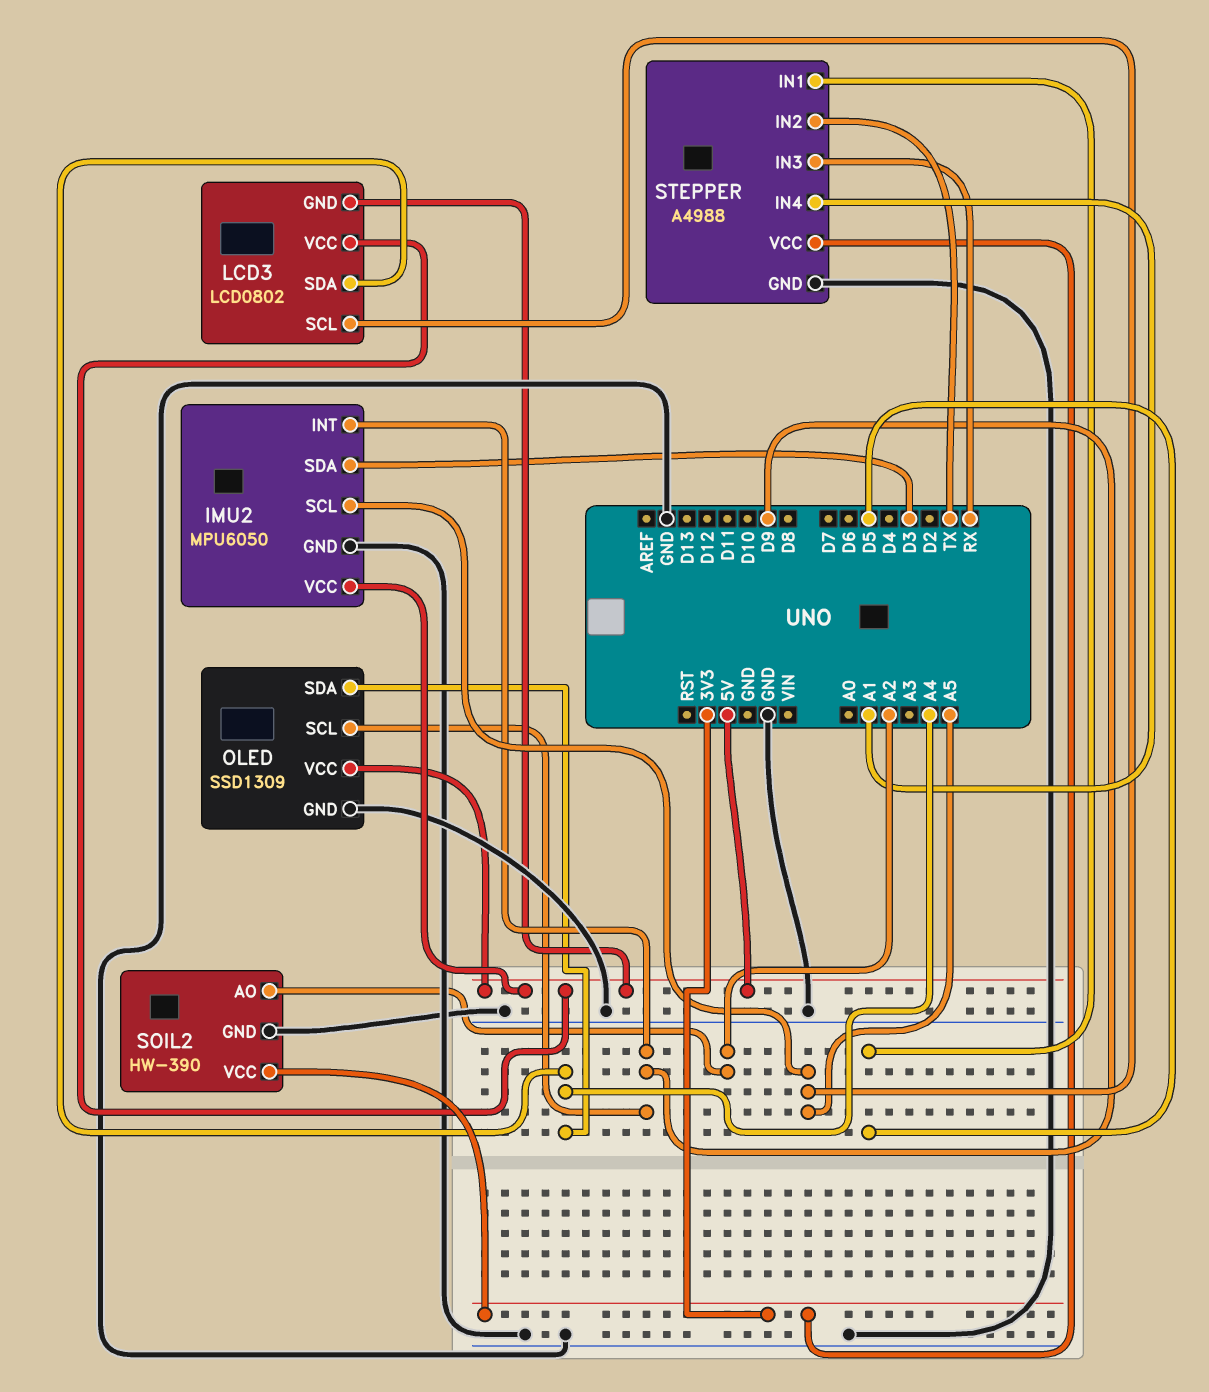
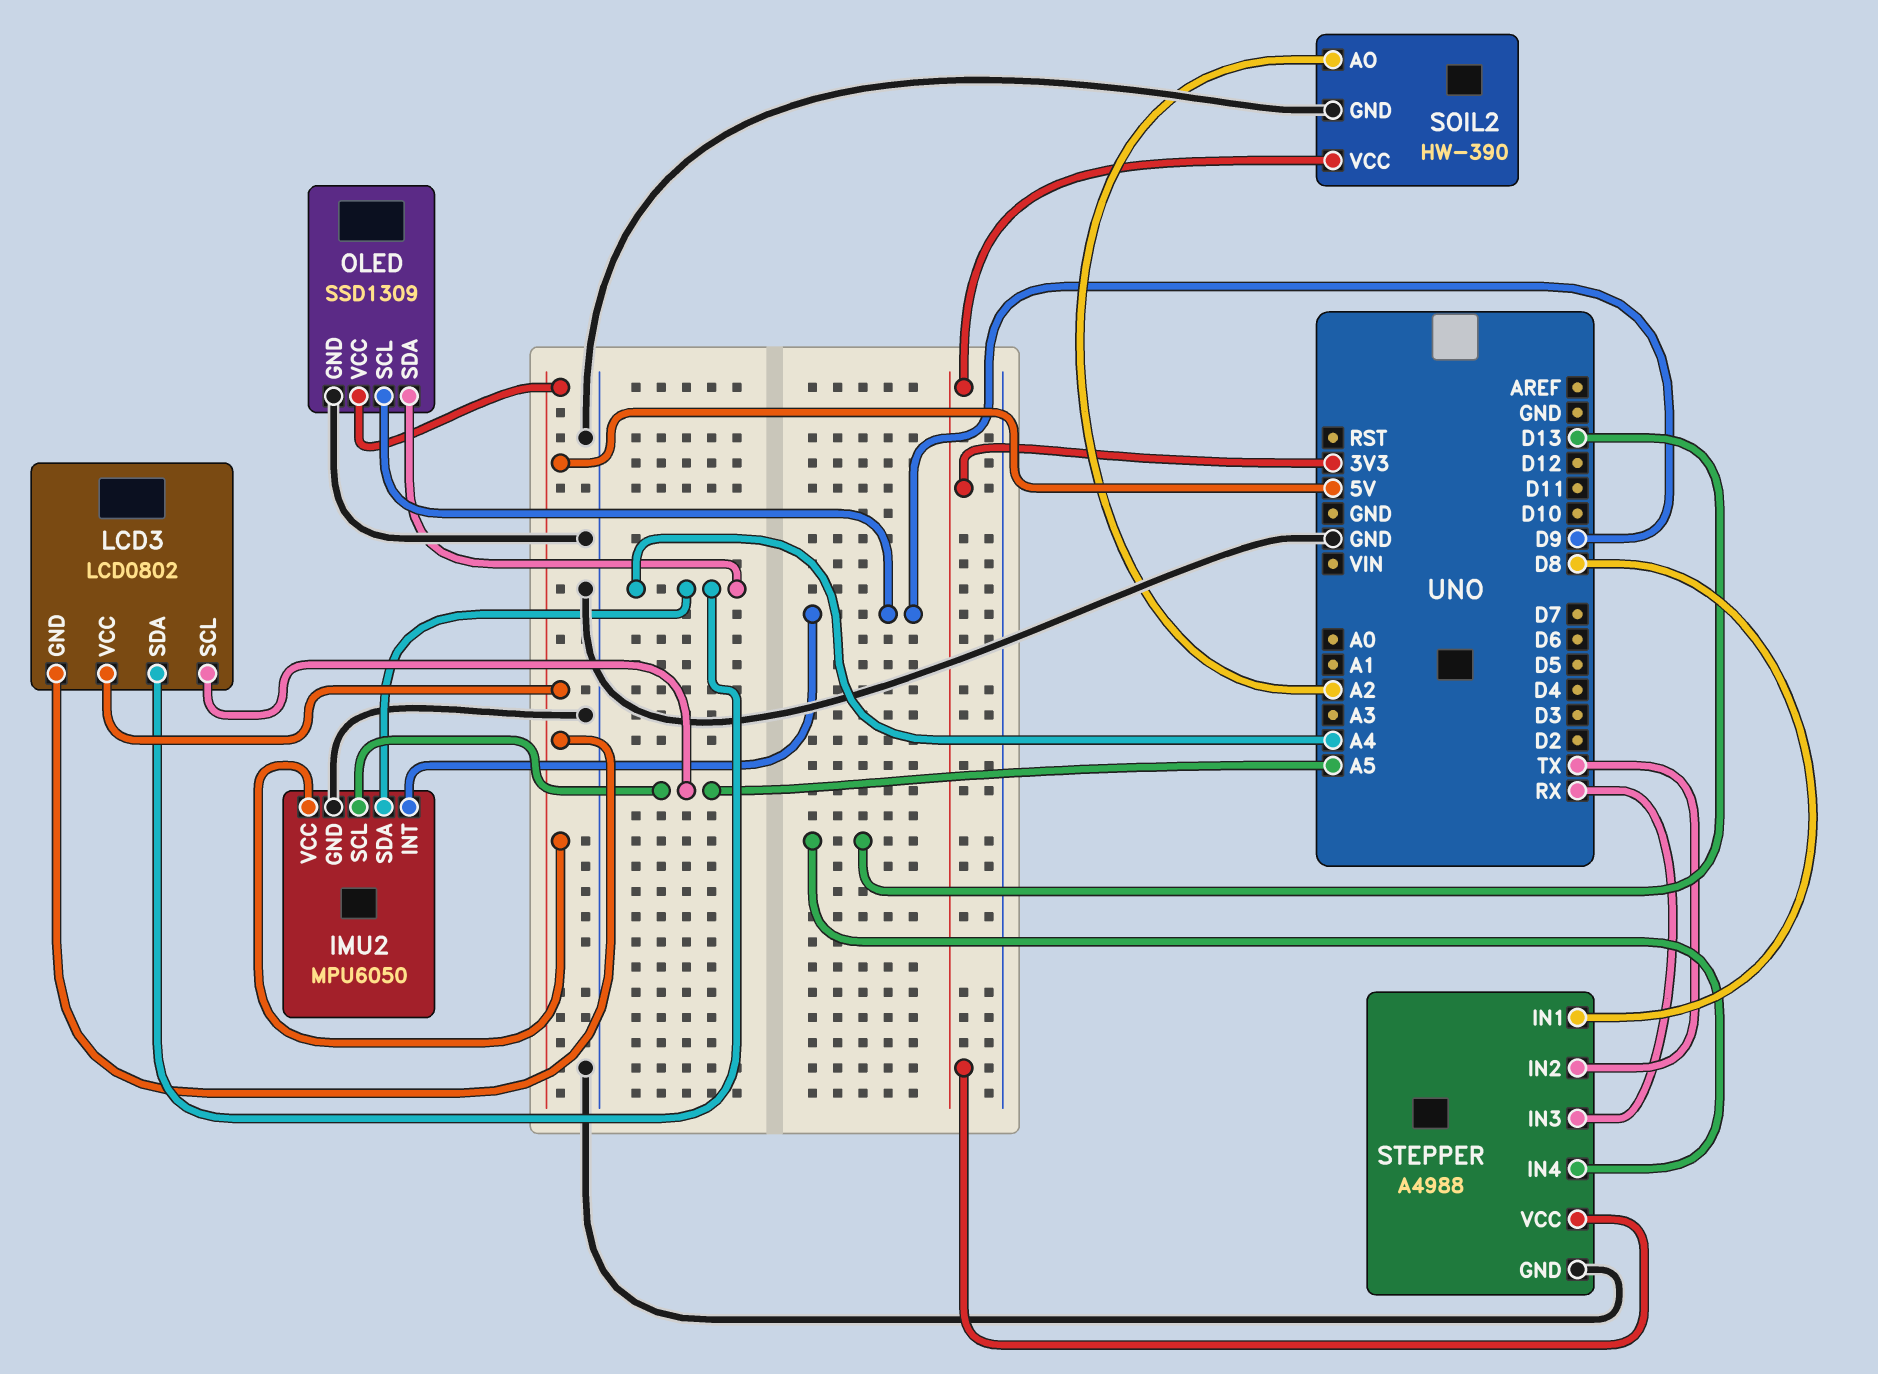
IMU2 pin SDA: D3 -> A4
STEPPER pin IN1: D5 -> D8
STEPPER pin IN4: A1 -> D13

